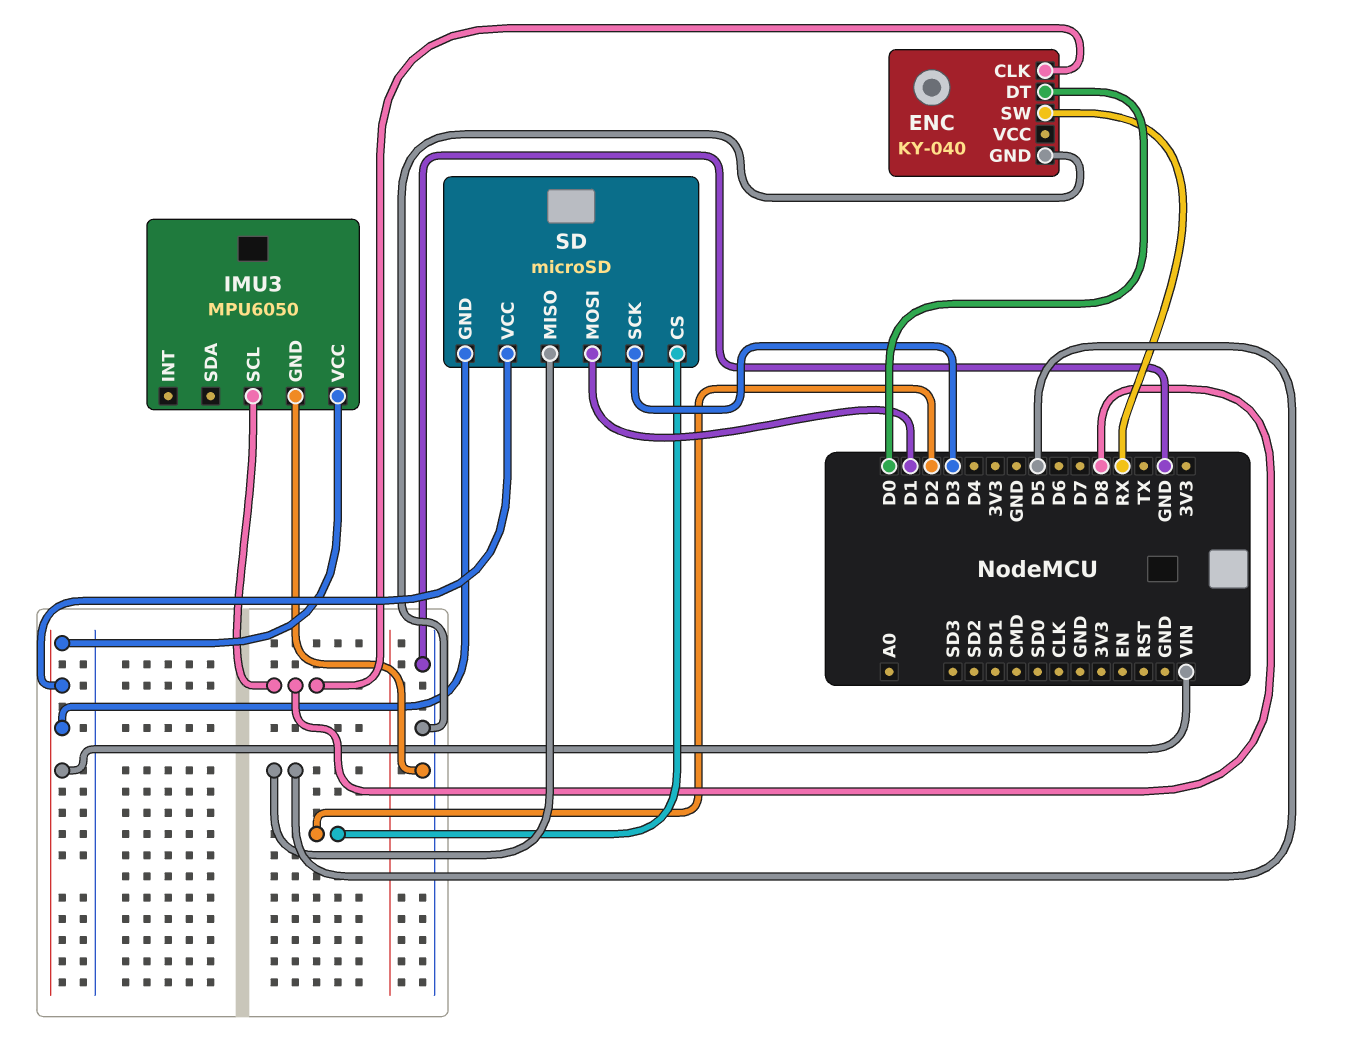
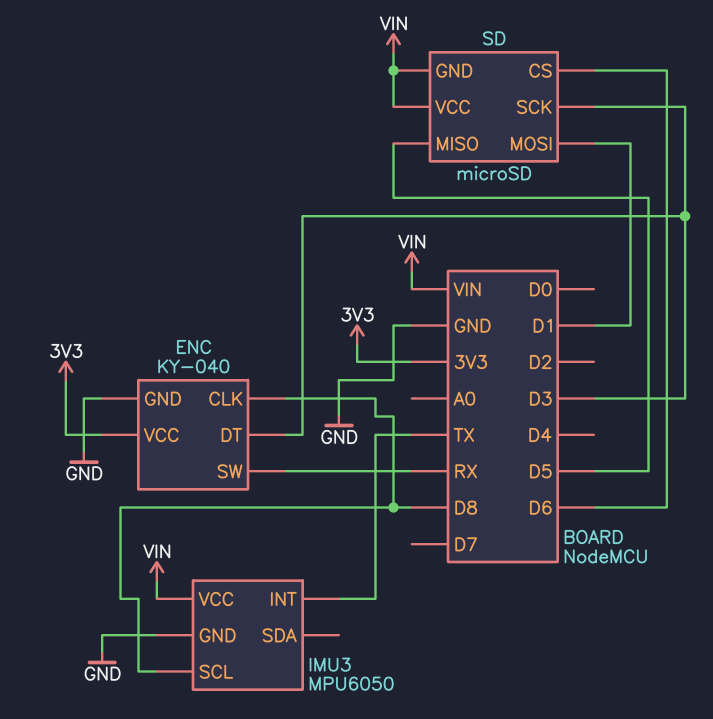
ENC pin DT: D0 -> D3
ENC pin VCC: none -> 3V3
IMU3 pin INT: none -> TX
SD pin CS: D2 -> D6

